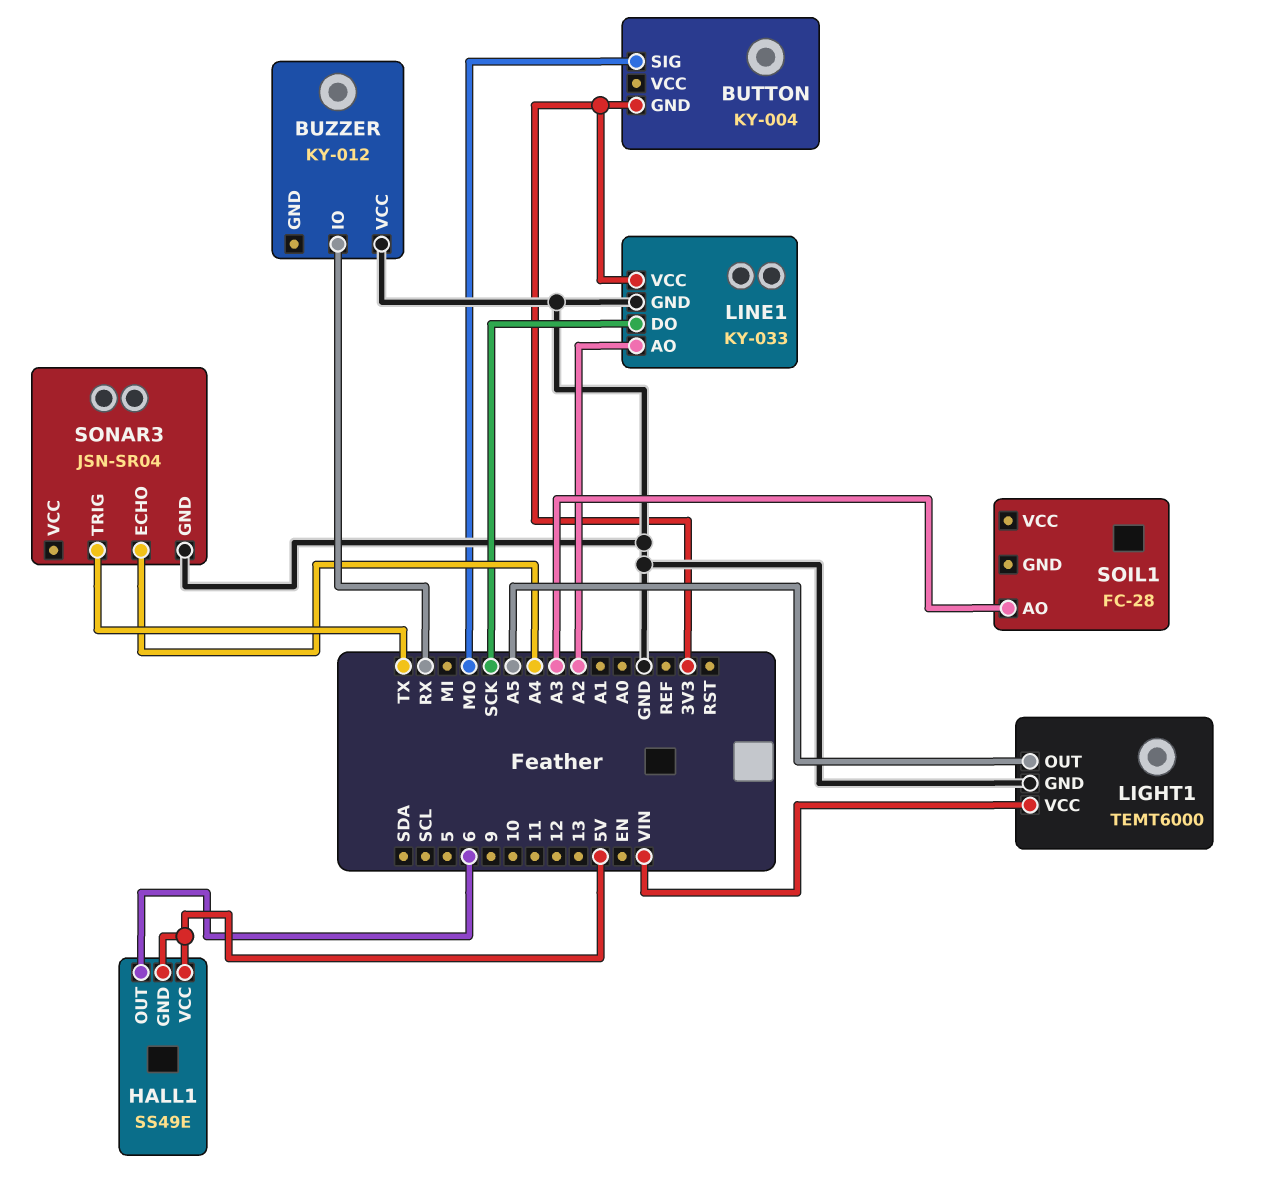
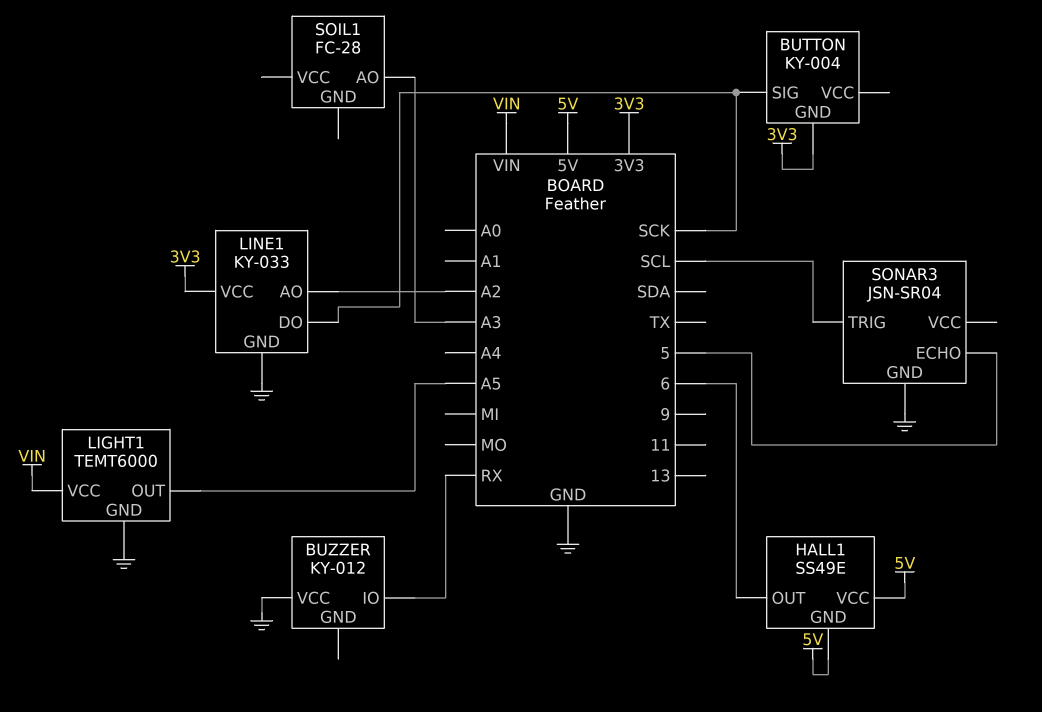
BUTTON pin SIG: MO -> SCK
SONAR3 pin ECHO: A4 -> 5
SONAR3 pin TRIG: TX -> SCL

